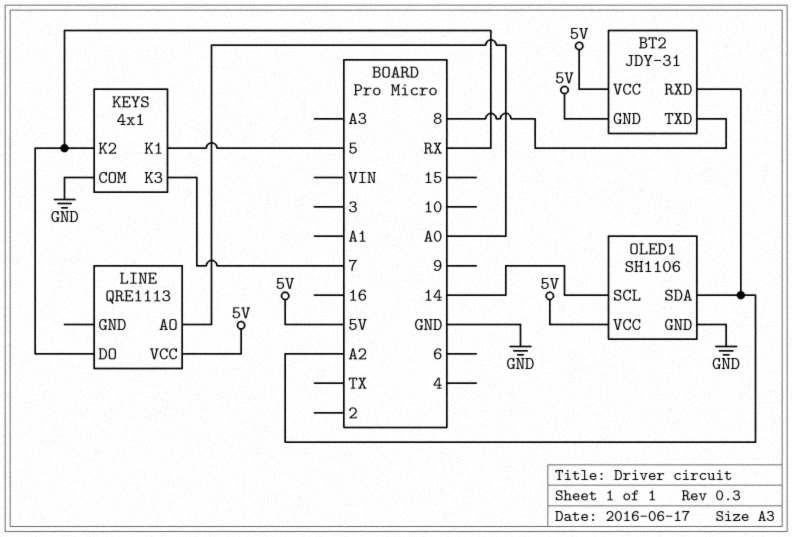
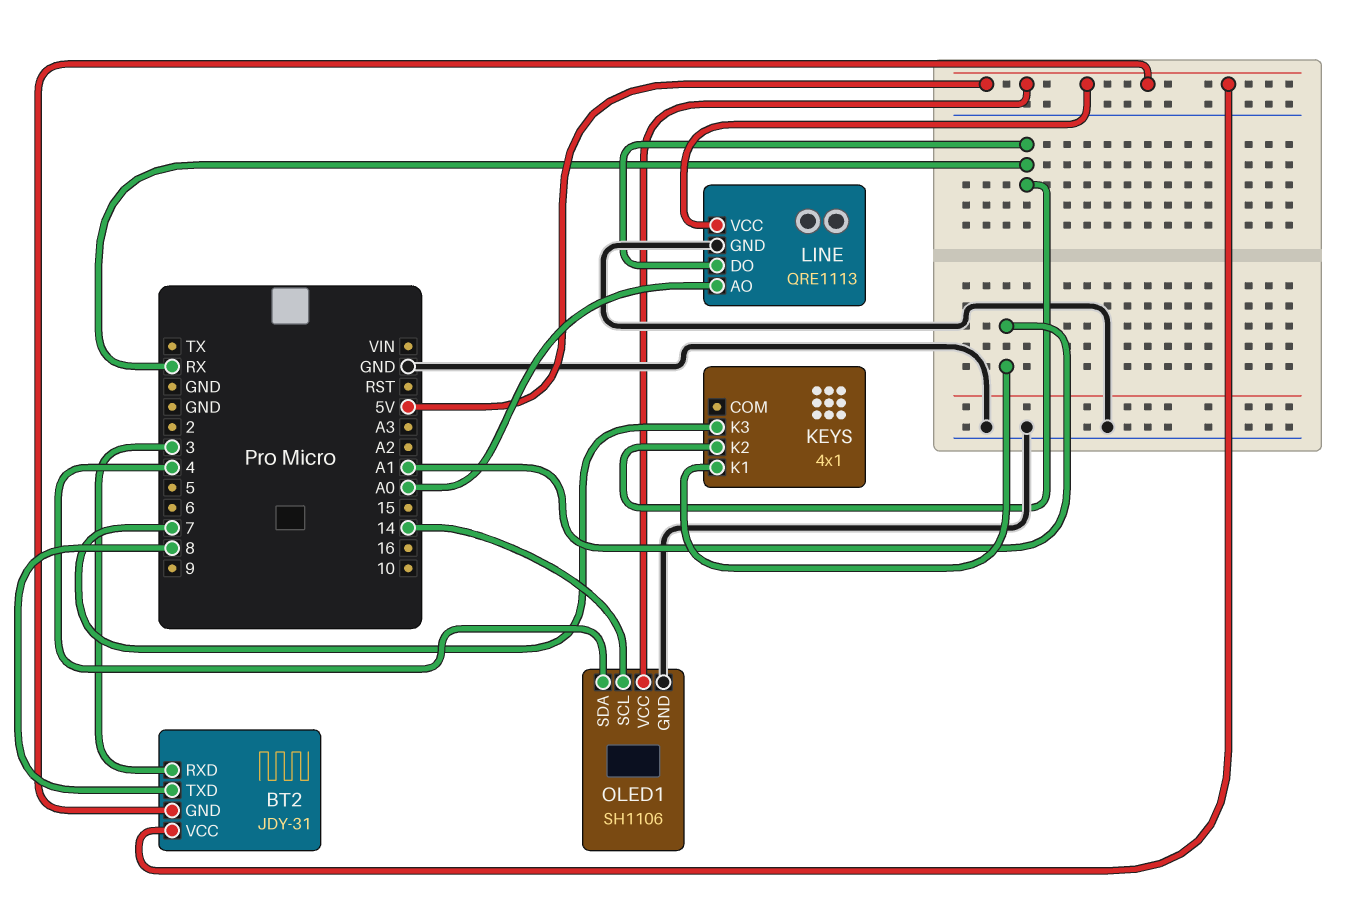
BT2 pin RXD: A2 -> 3
KEYS pin COM: GND -> none
KEYS pin K1: 5 -> A1
LINE pin GND: none -> GND
OLED1 pin SDA: A2 -> 4

